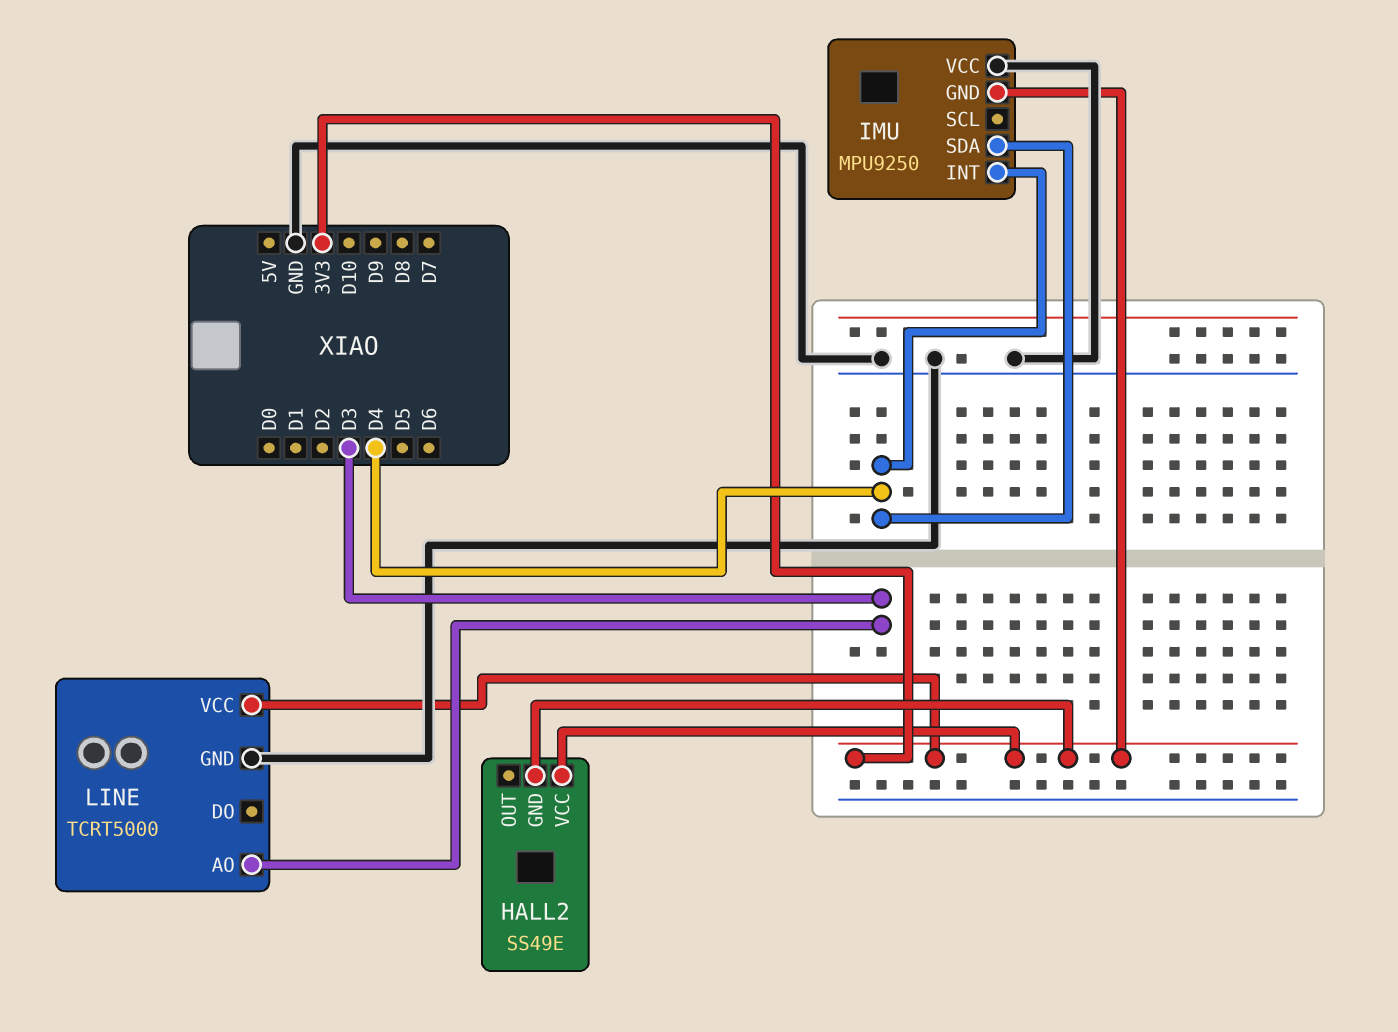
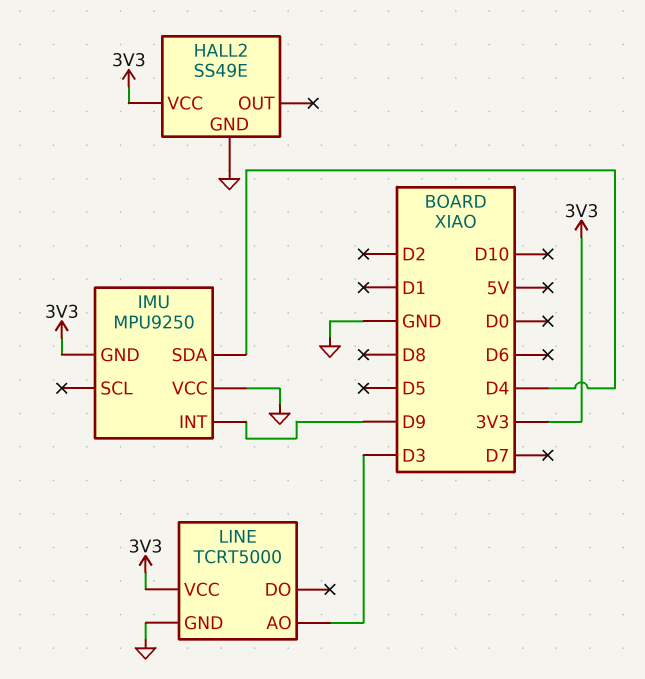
HALL2 pin GND: 3V3 -> GND
IMU pin INT: D4 -> D9

